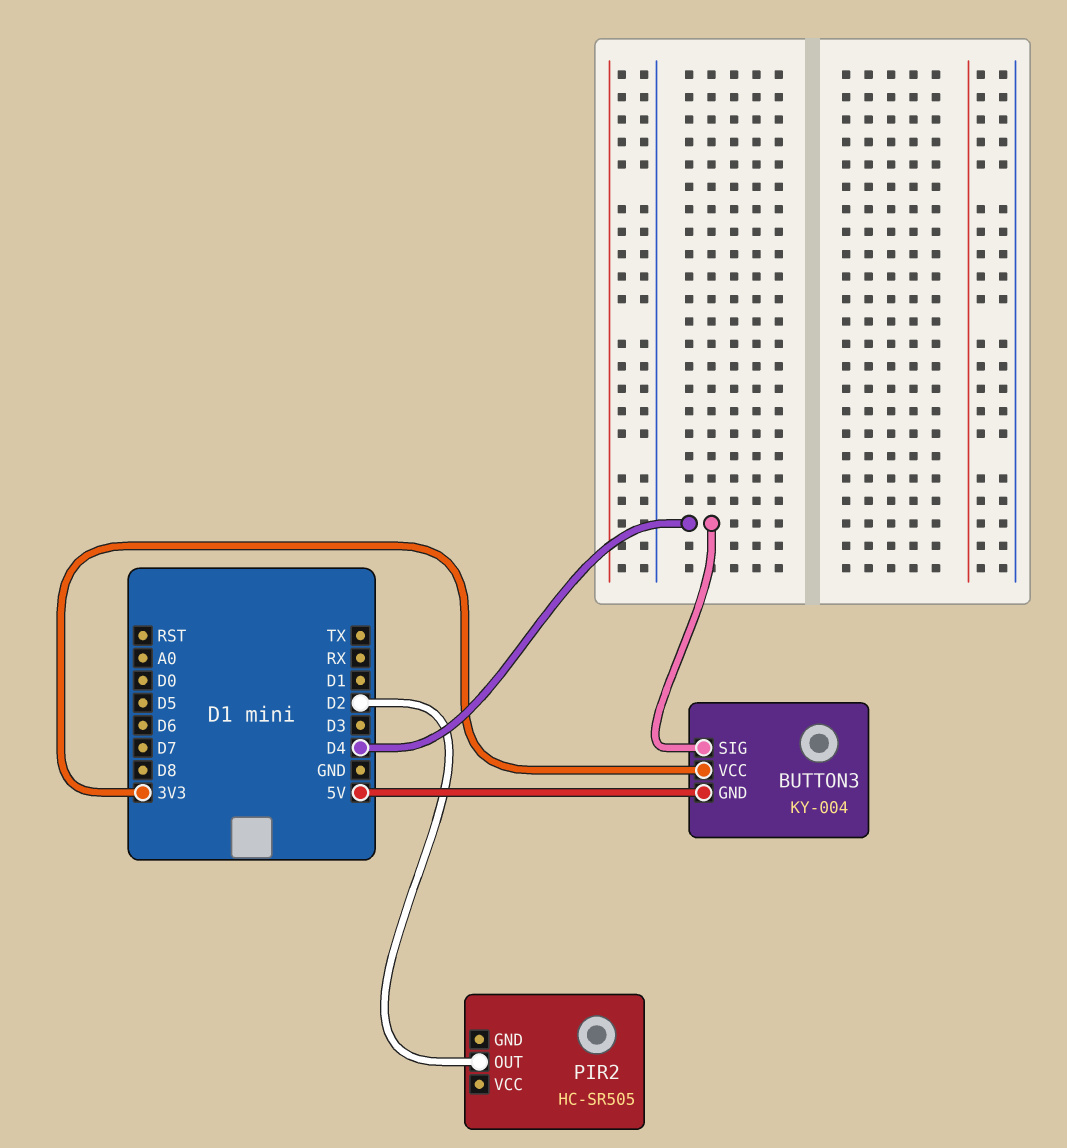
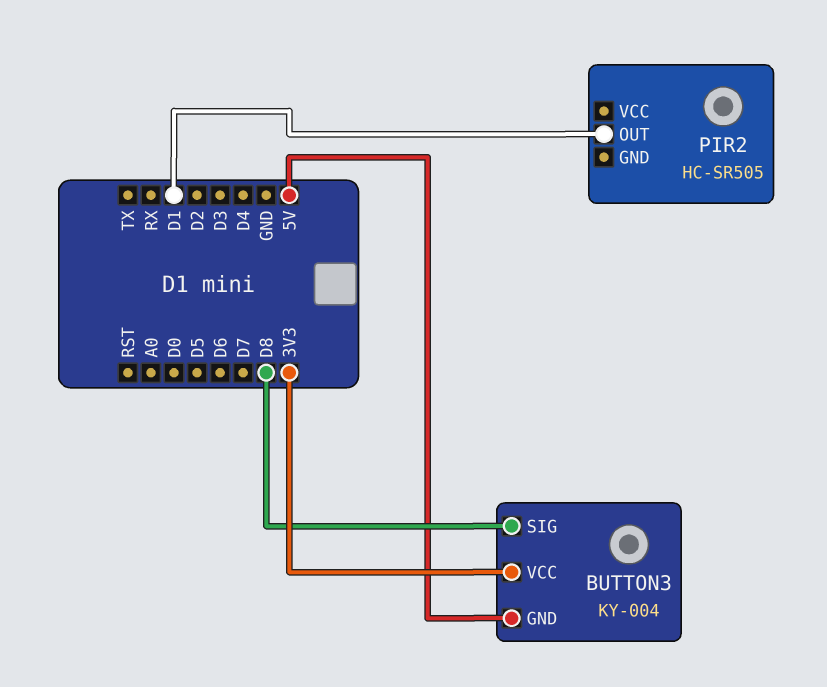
BUTTON3 pin SIG: D4 -> D8
PIR2 pin OUT: D2 -> D1

